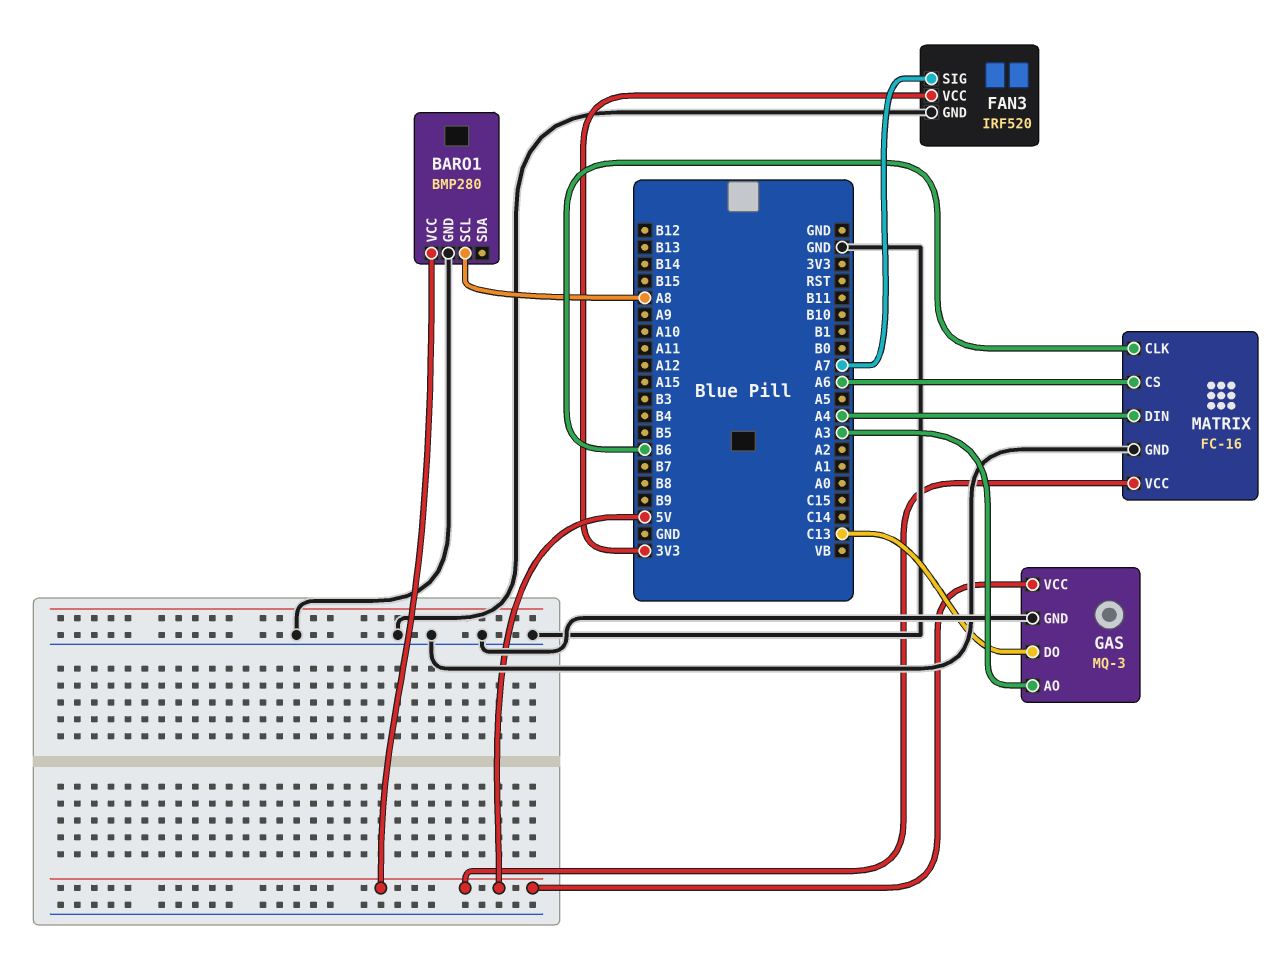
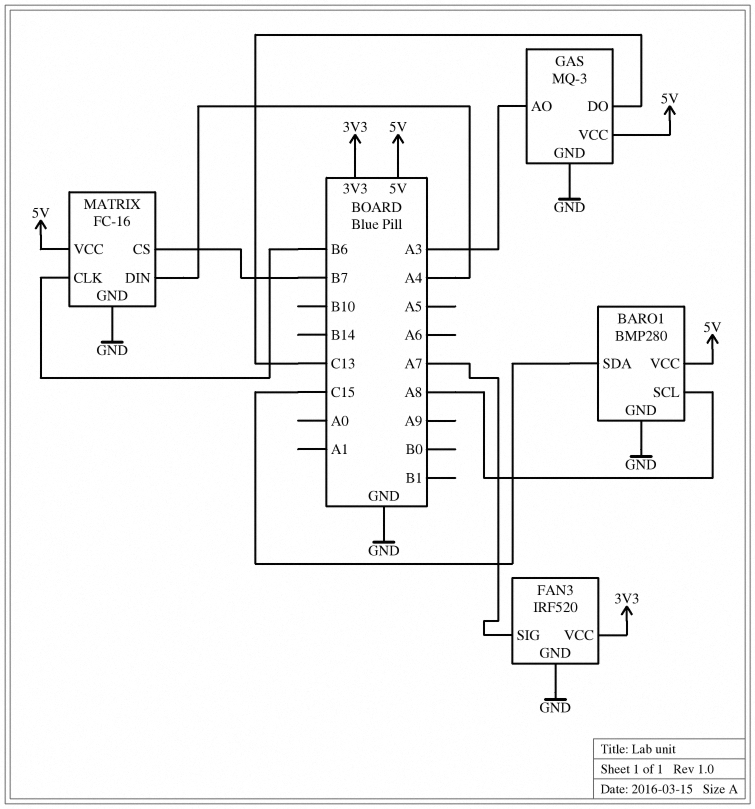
BARO1 pin SDA: none -> C15
MATRIX pin CS: A6 -> B7

